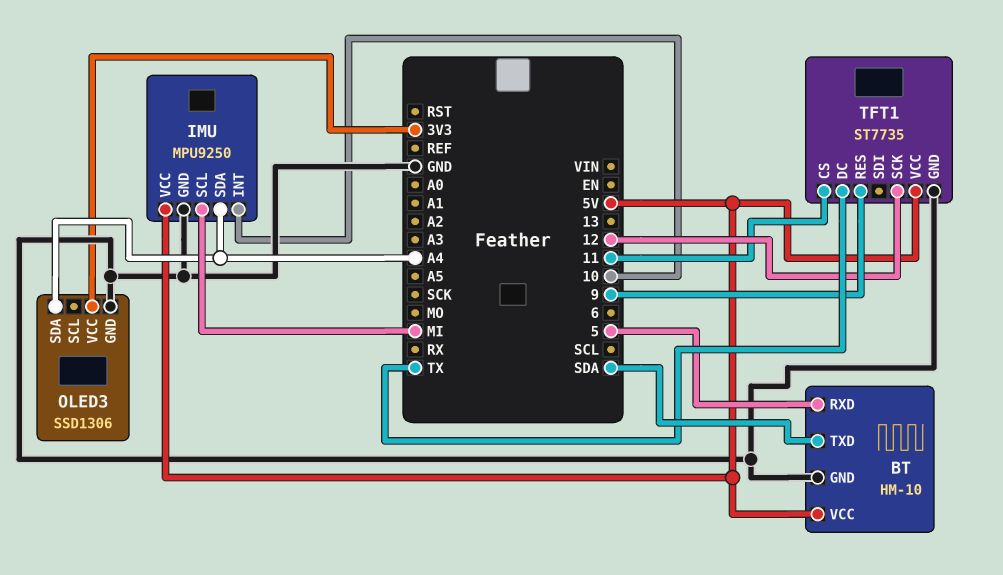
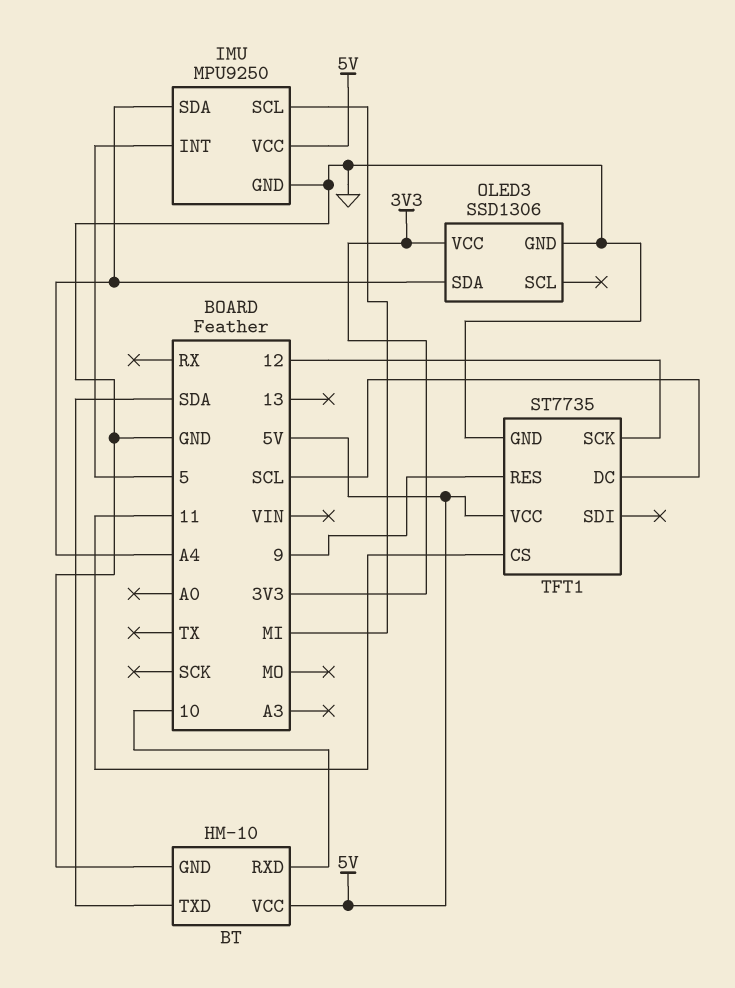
BT pin RXD: 5 -> 10
IMU pin INT: 10 -> 5
TFT1 pin DC: TX -> SCL

